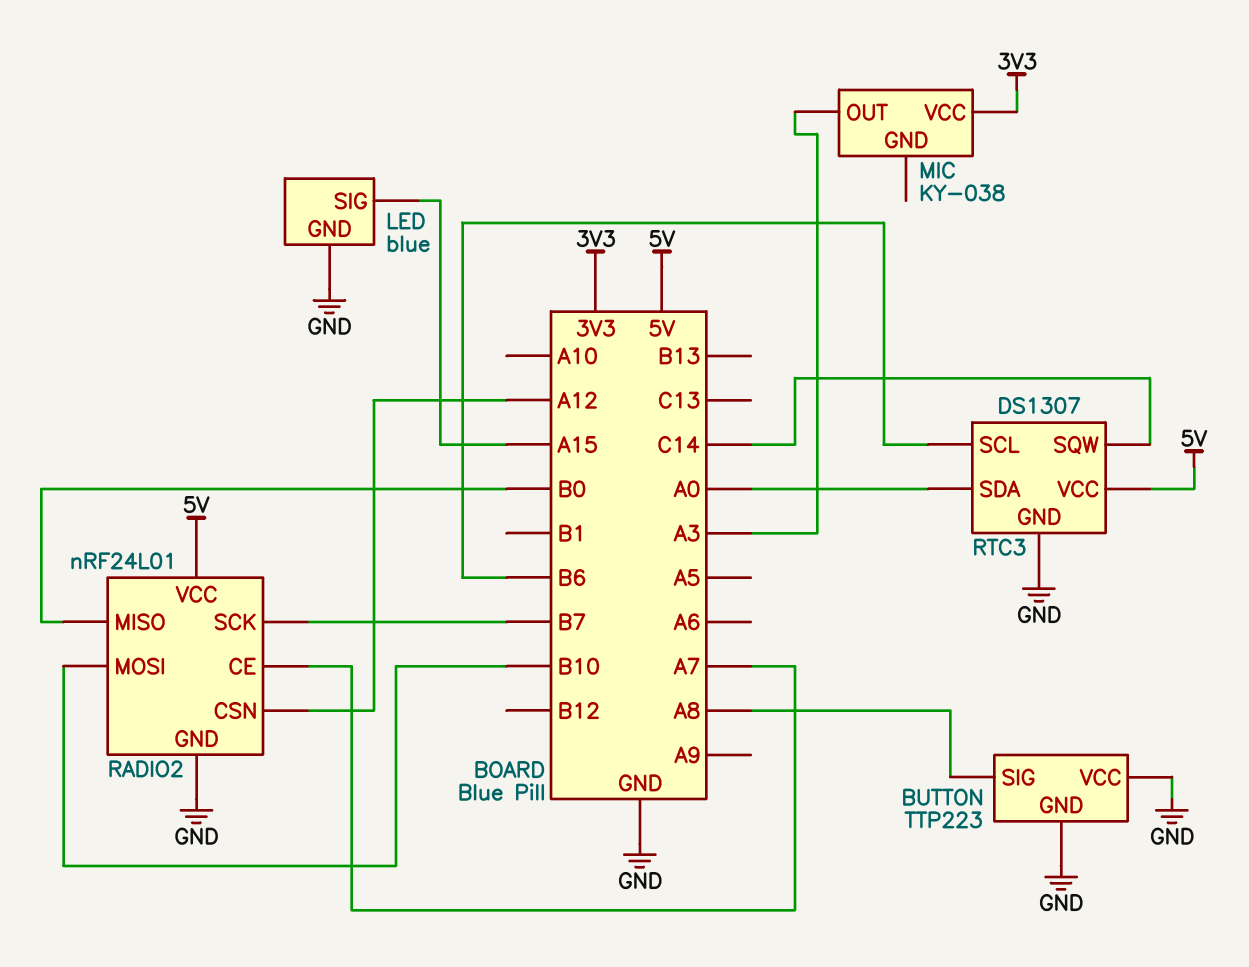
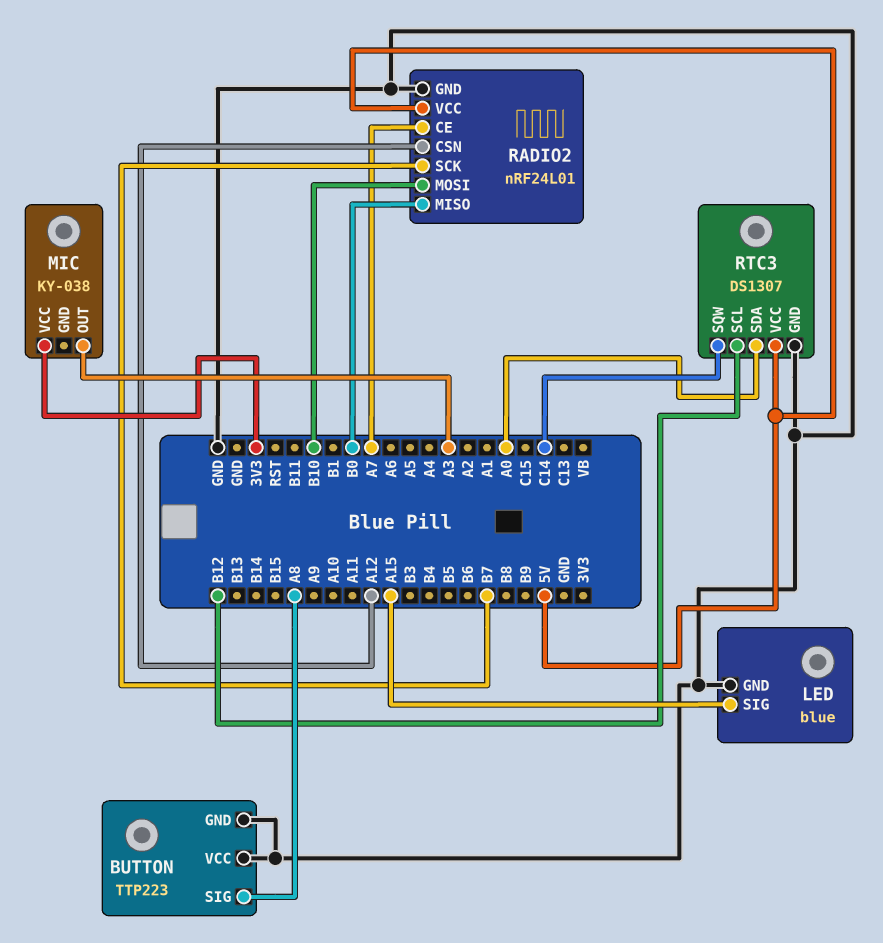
RTC3 pin SCL: B6 -> B12

